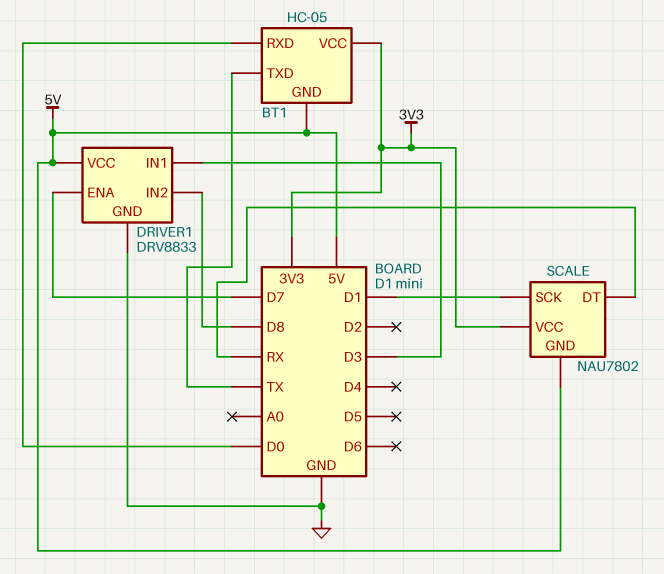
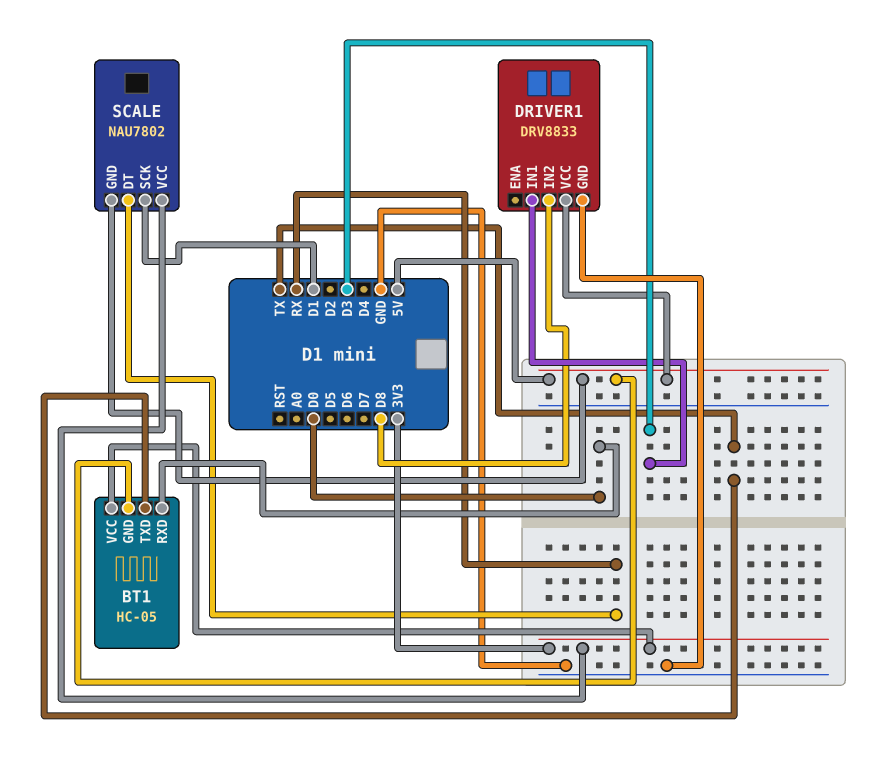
DRIVER1 pin ENA: D7 -> none

